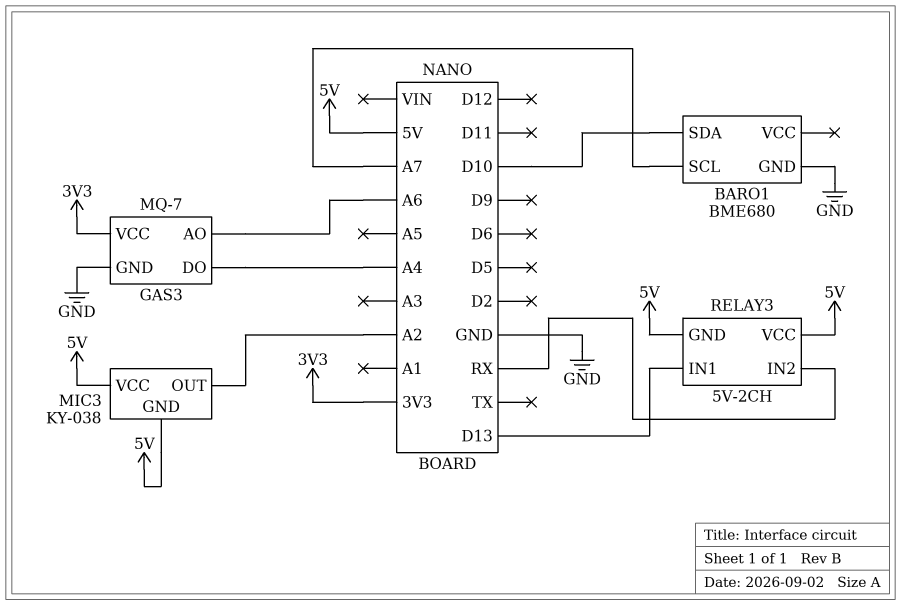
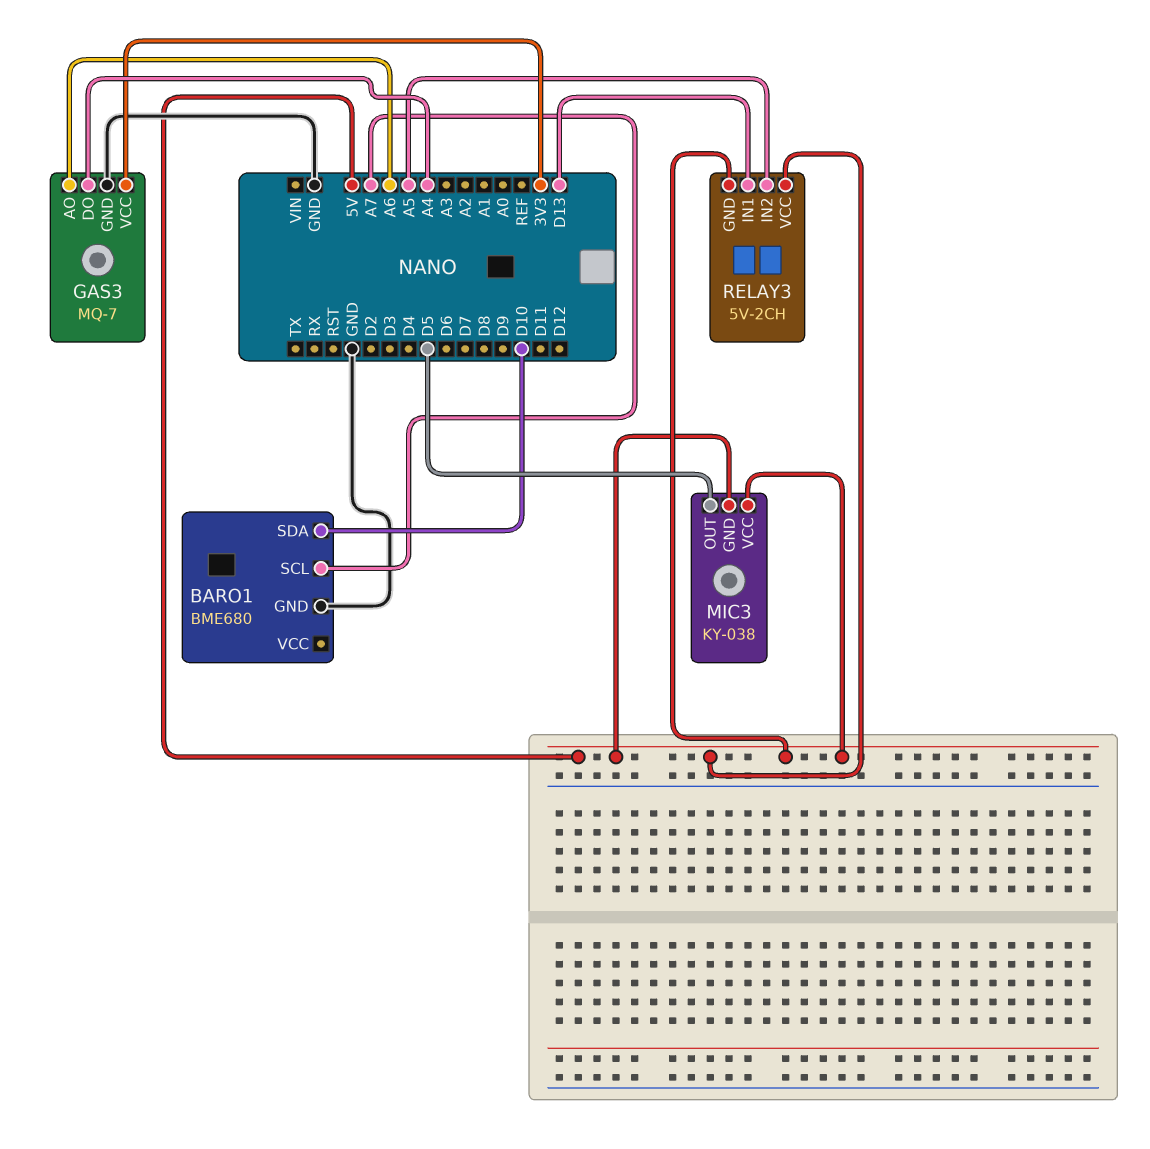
MIC3 pin OUT: A2 -> D5
RELAY3 pin IN2: RX -> A5

